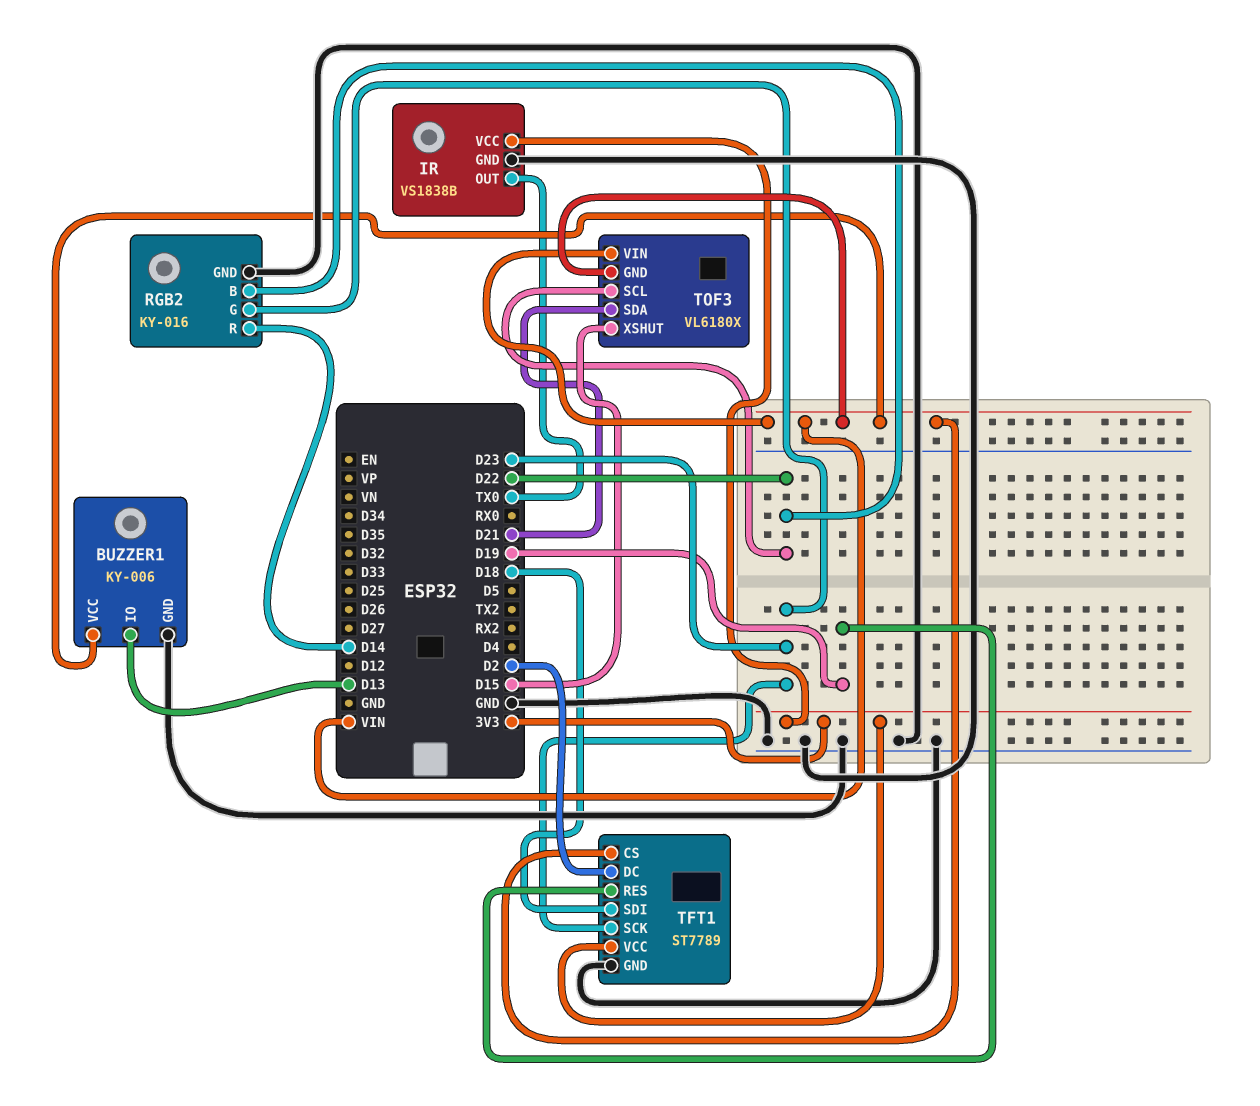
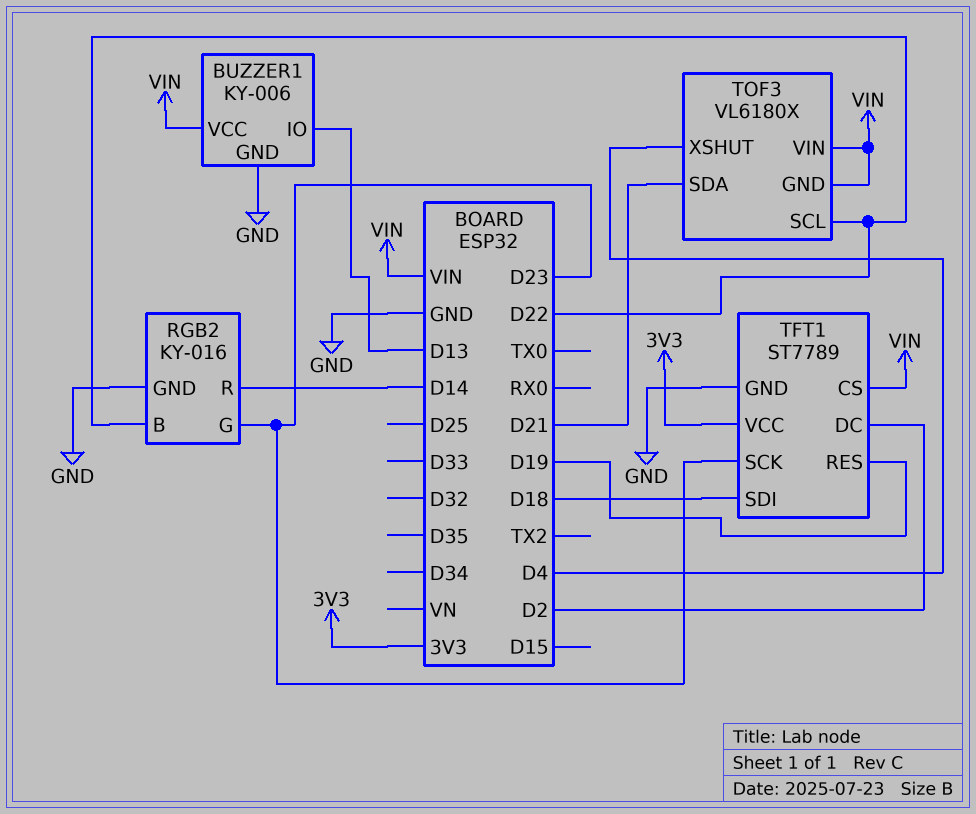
IR: VS1838B -> none
IR pin GND: GND -> none
IR pin OUT: TX0 -> none
IR pin VCC: 3V3 -> none
TOF3 pin XSHUT: D15 -> D4

